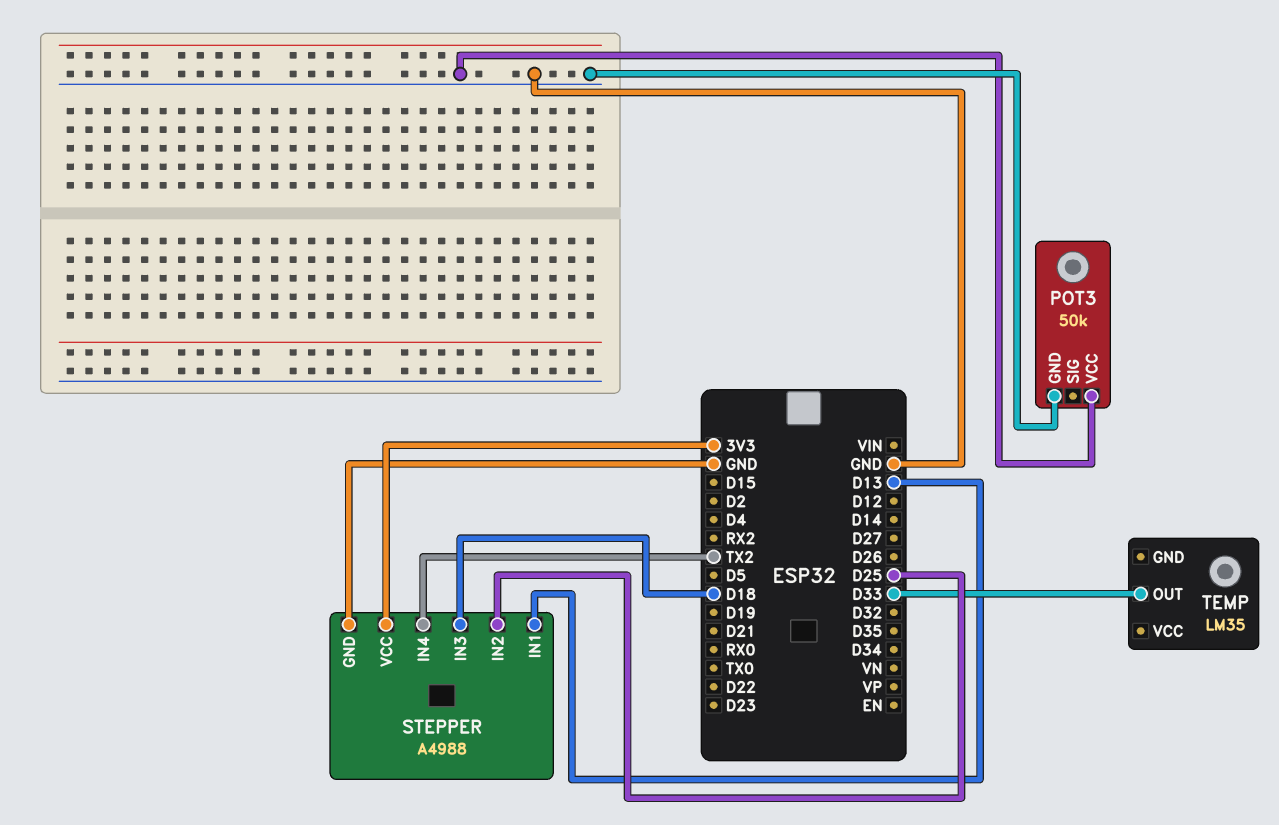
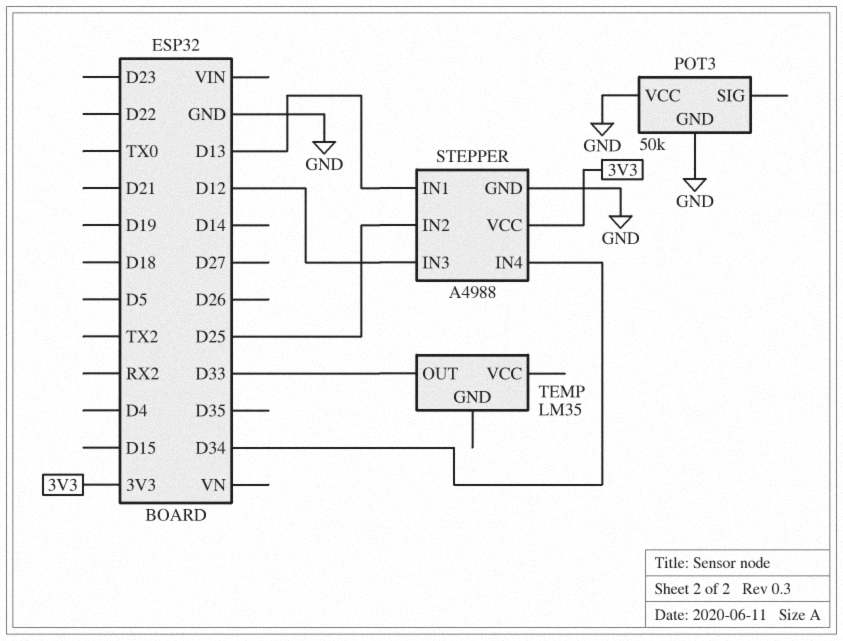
STEPPER pin IN3: D18 -> D12
STEPPER pin IN4: TX2 -> D34

